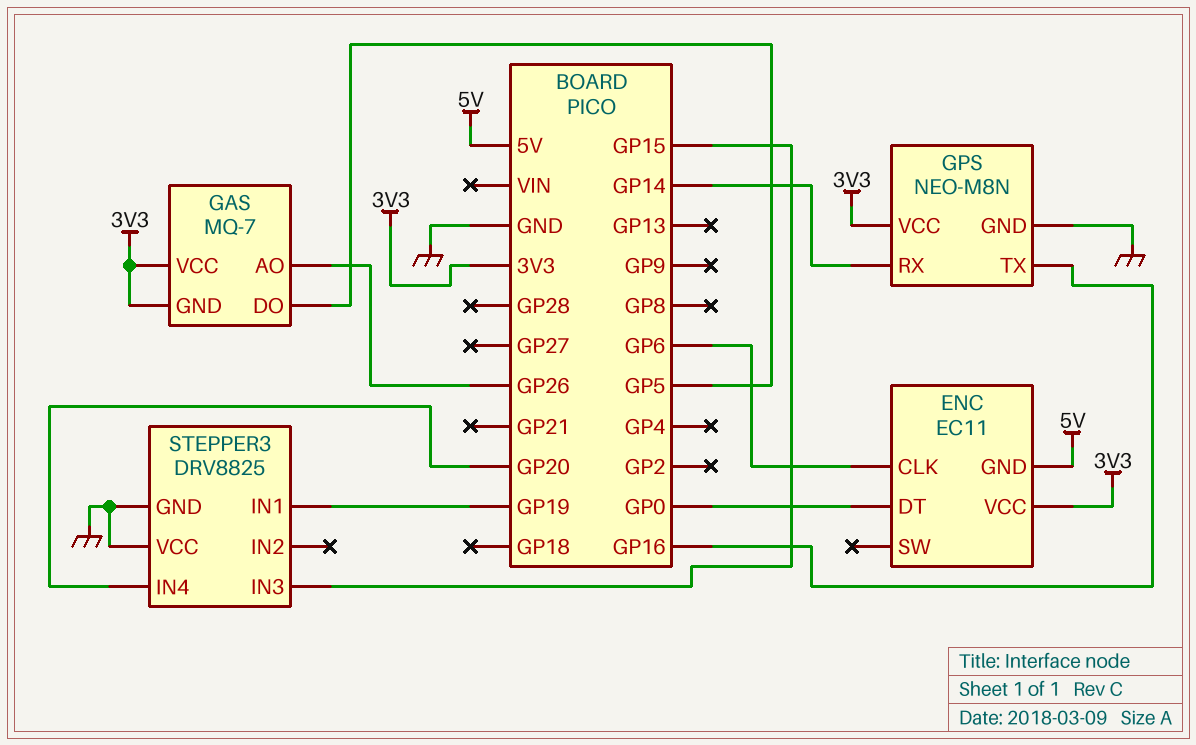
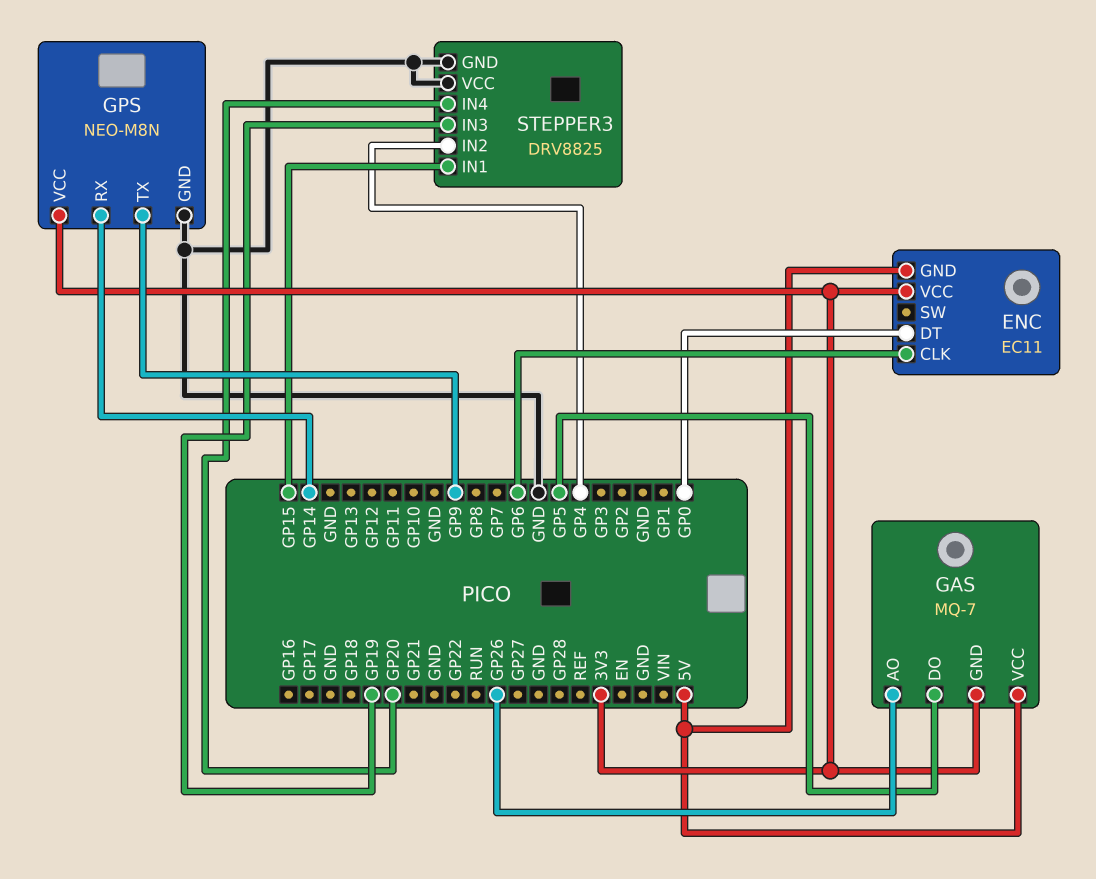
GAS pin VCC: 3V3 -> 5V
GPS pin TX: GP16 -> GP9
STEPPER3 pin IN1: GP19 -> GP15
STEPPER3 pin IN2: none -> GP4
STEPPER3 pin IN3: GP15 -> GP19

